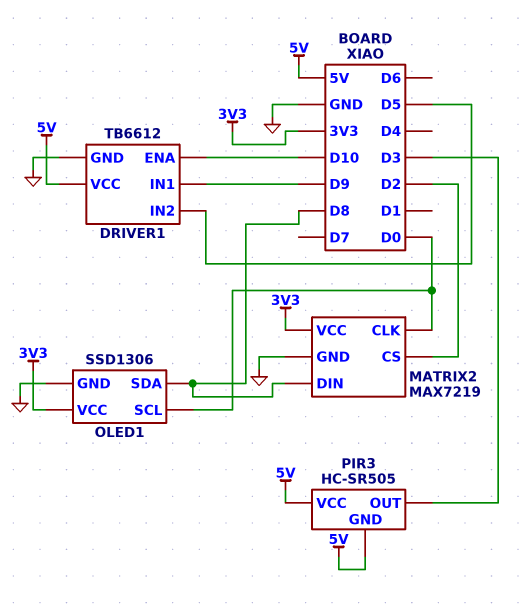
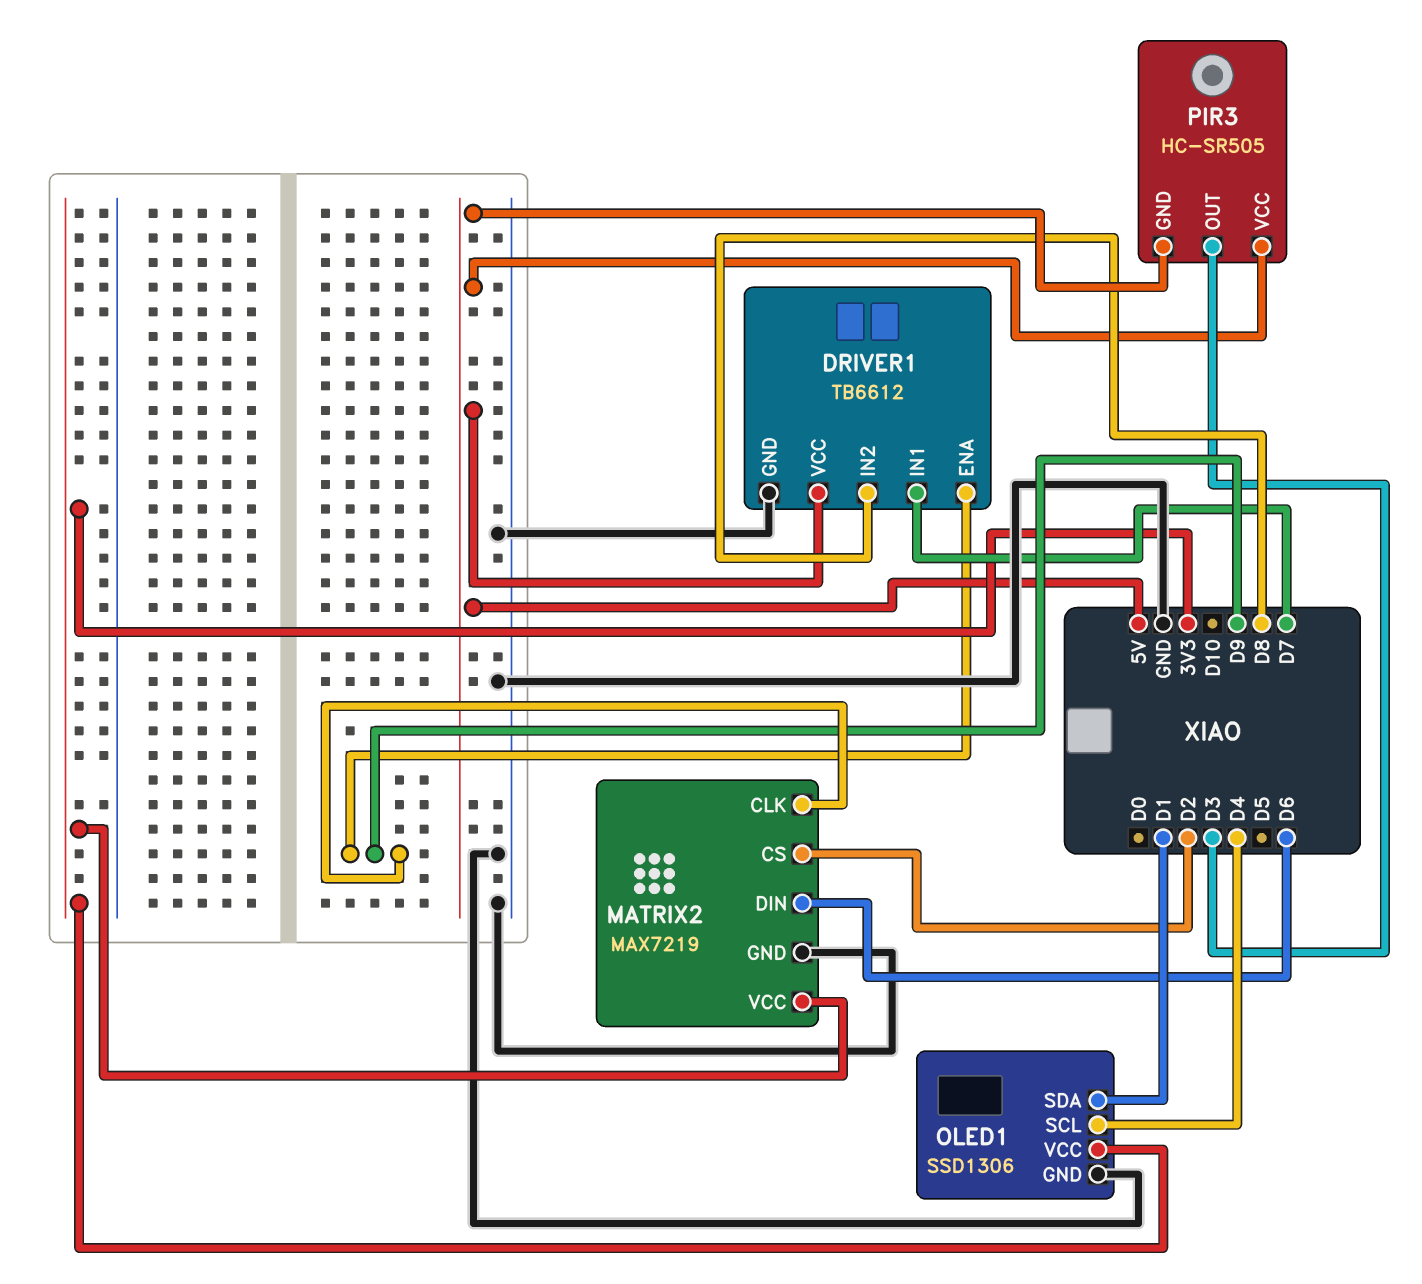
DRIVER1 pin ENA: D10 -> D9
DRIVER1 pin IN1: D9 -> D7
DRIVER1 pin IN2: D5 -> D8
MATRIX2 pin CLK: D0 -> D9
MATRIX2 pin DIN: D8 -> D6
OLED1 pin SCL: D0 -> D4
OLED1 pin SDA: D8 -> D1

